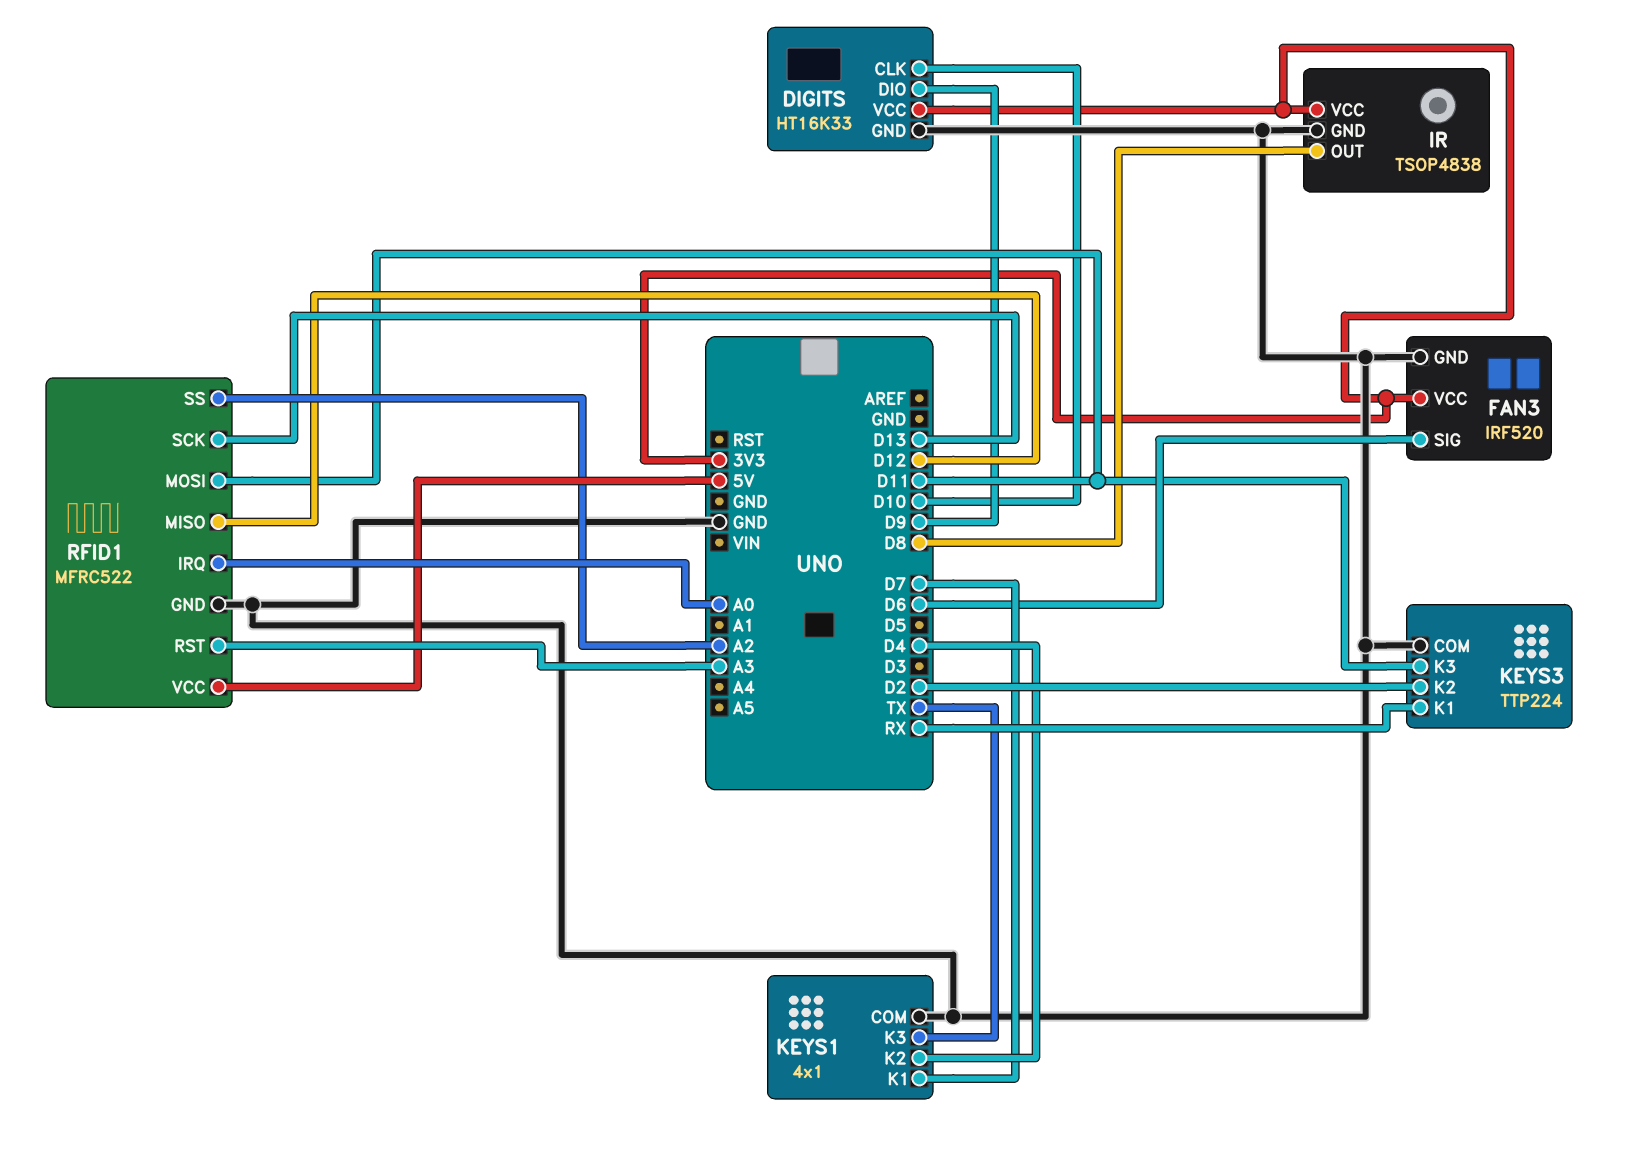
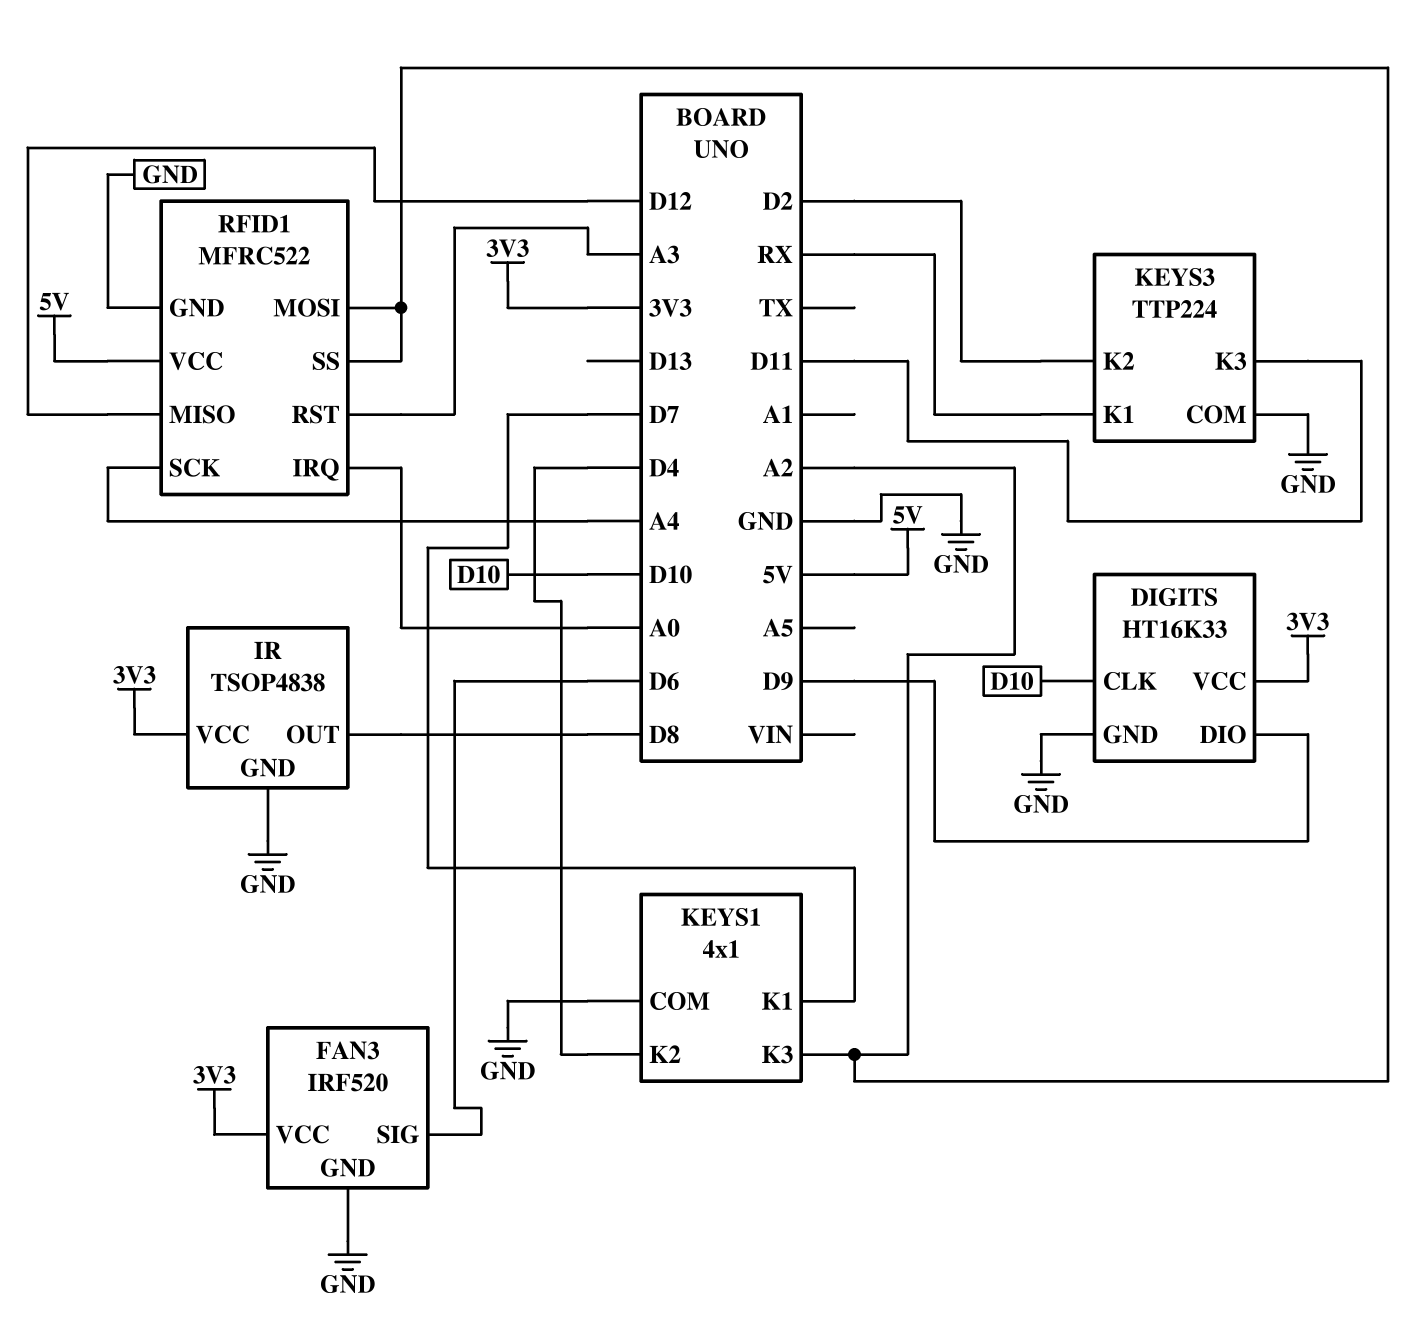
KEYS1 pin K3: TX -> A2
RFID1 pin MOSI: D11 -> A2
RFID1 pin SCK: D13 -> A4

